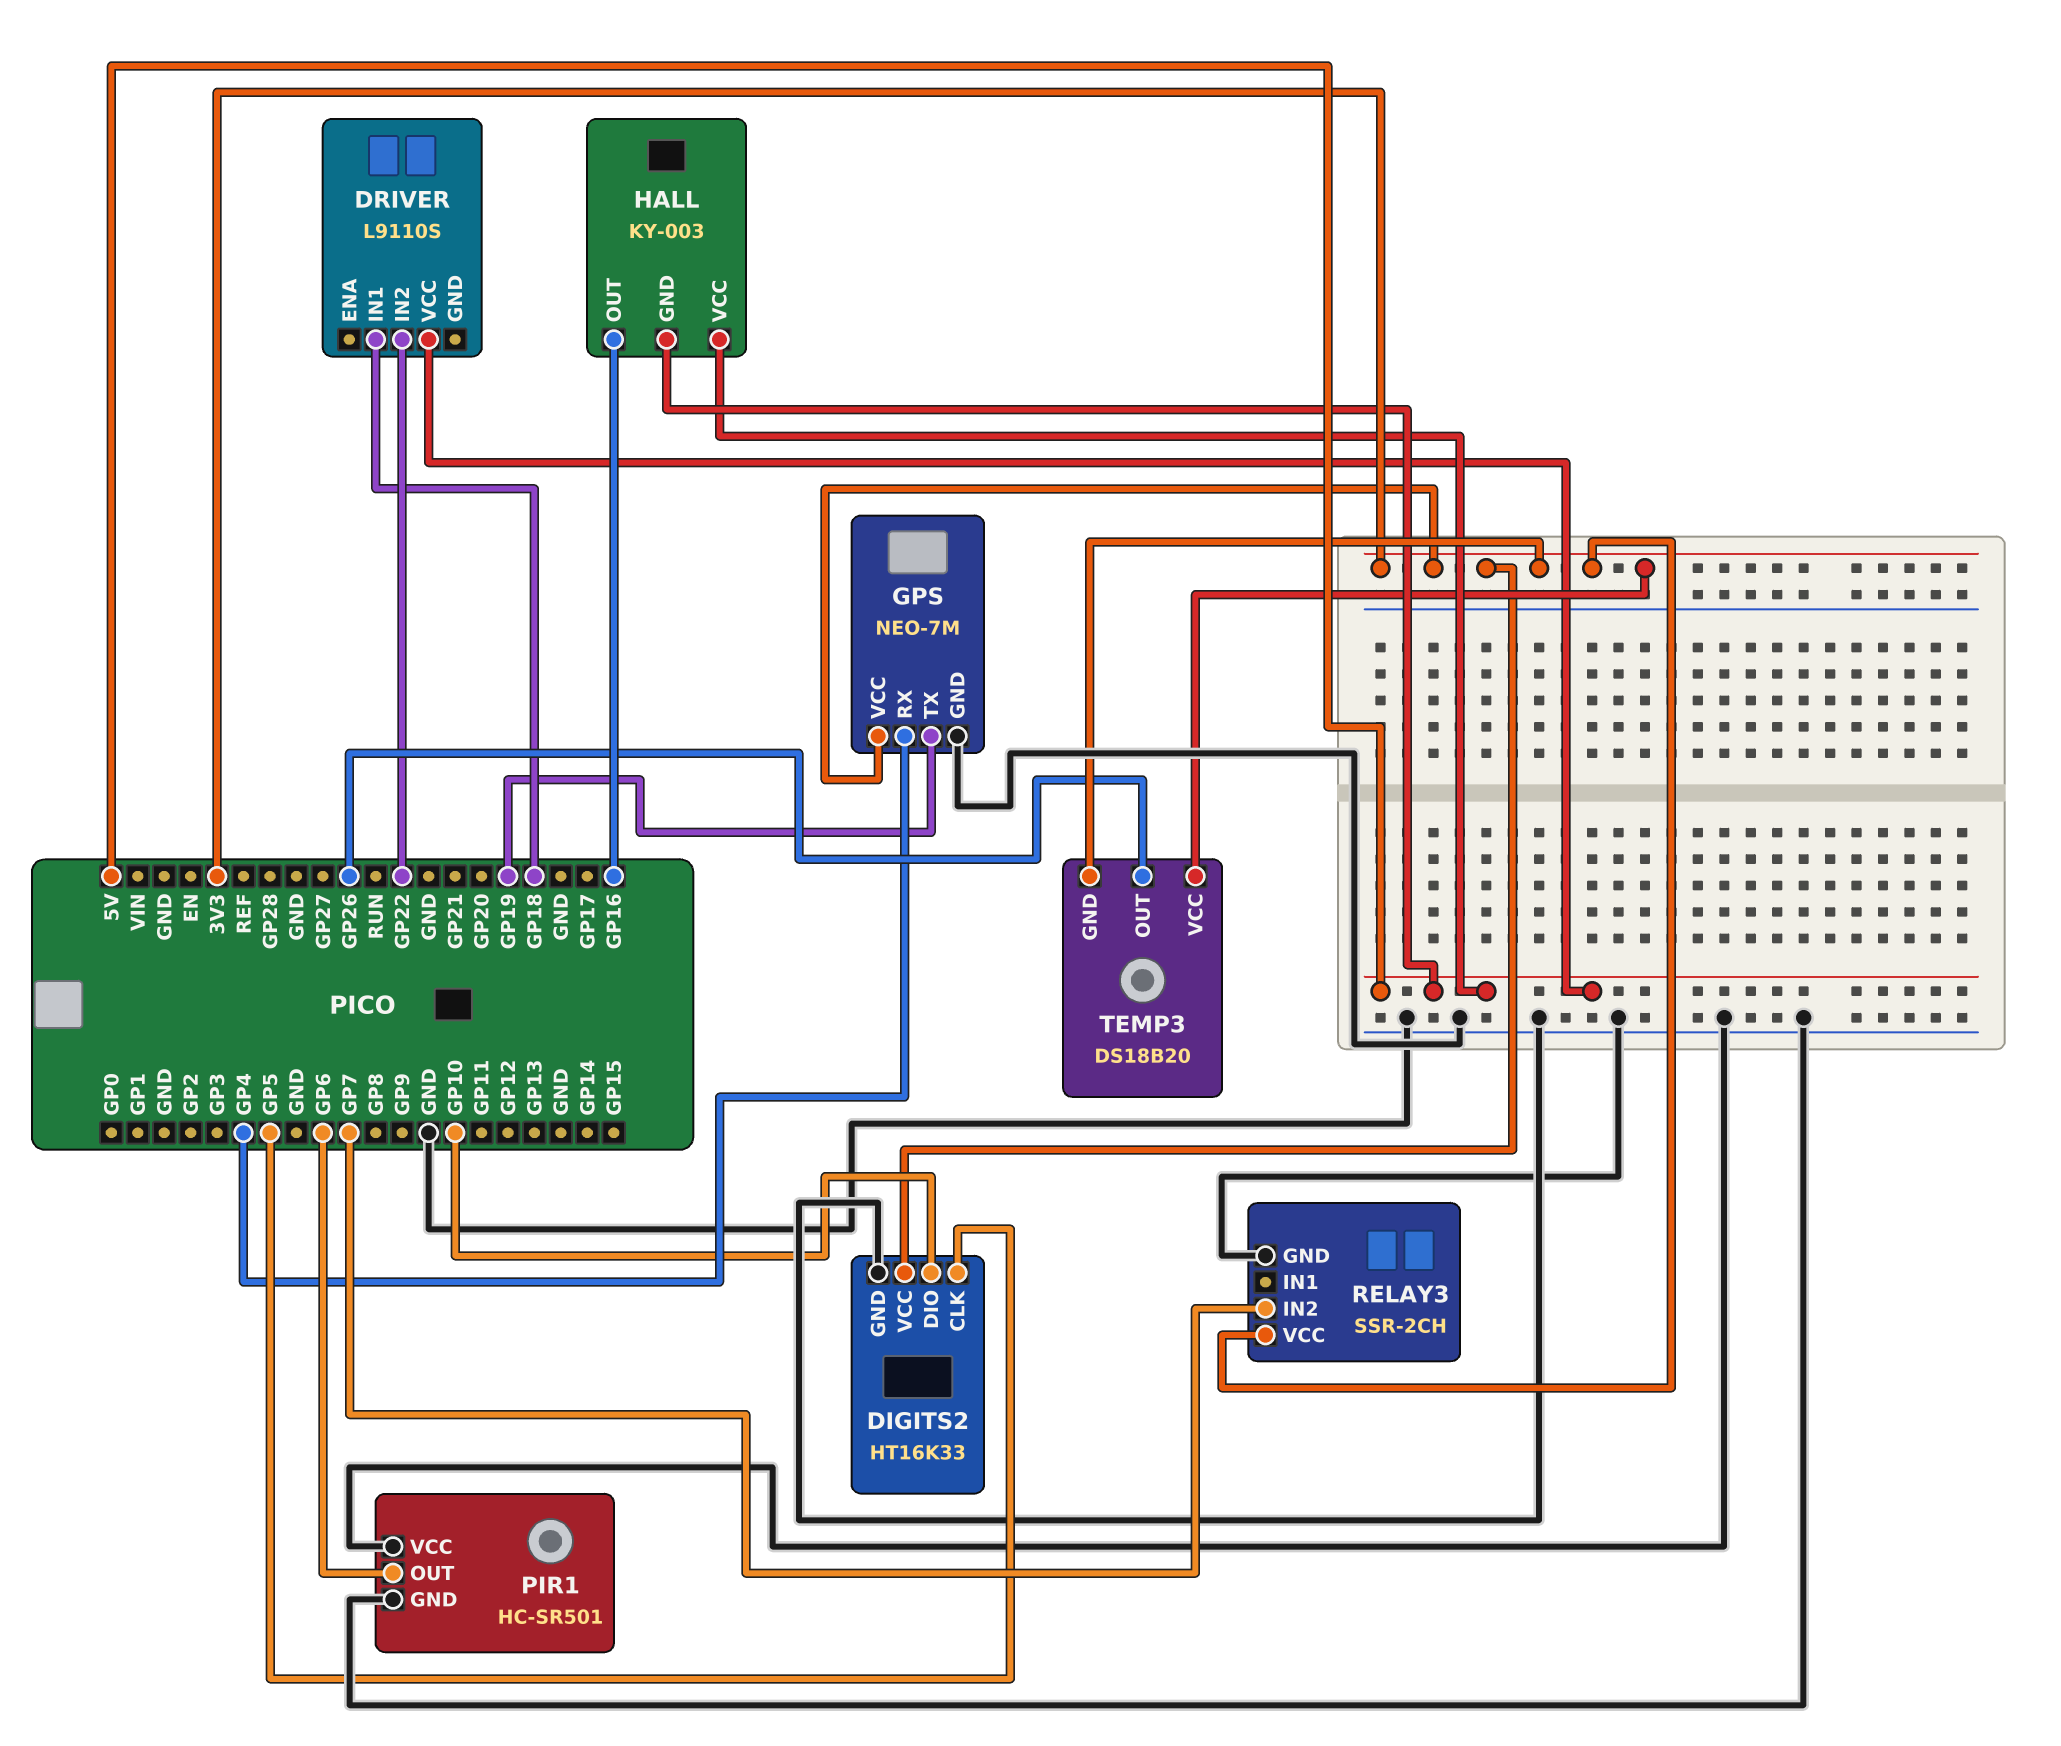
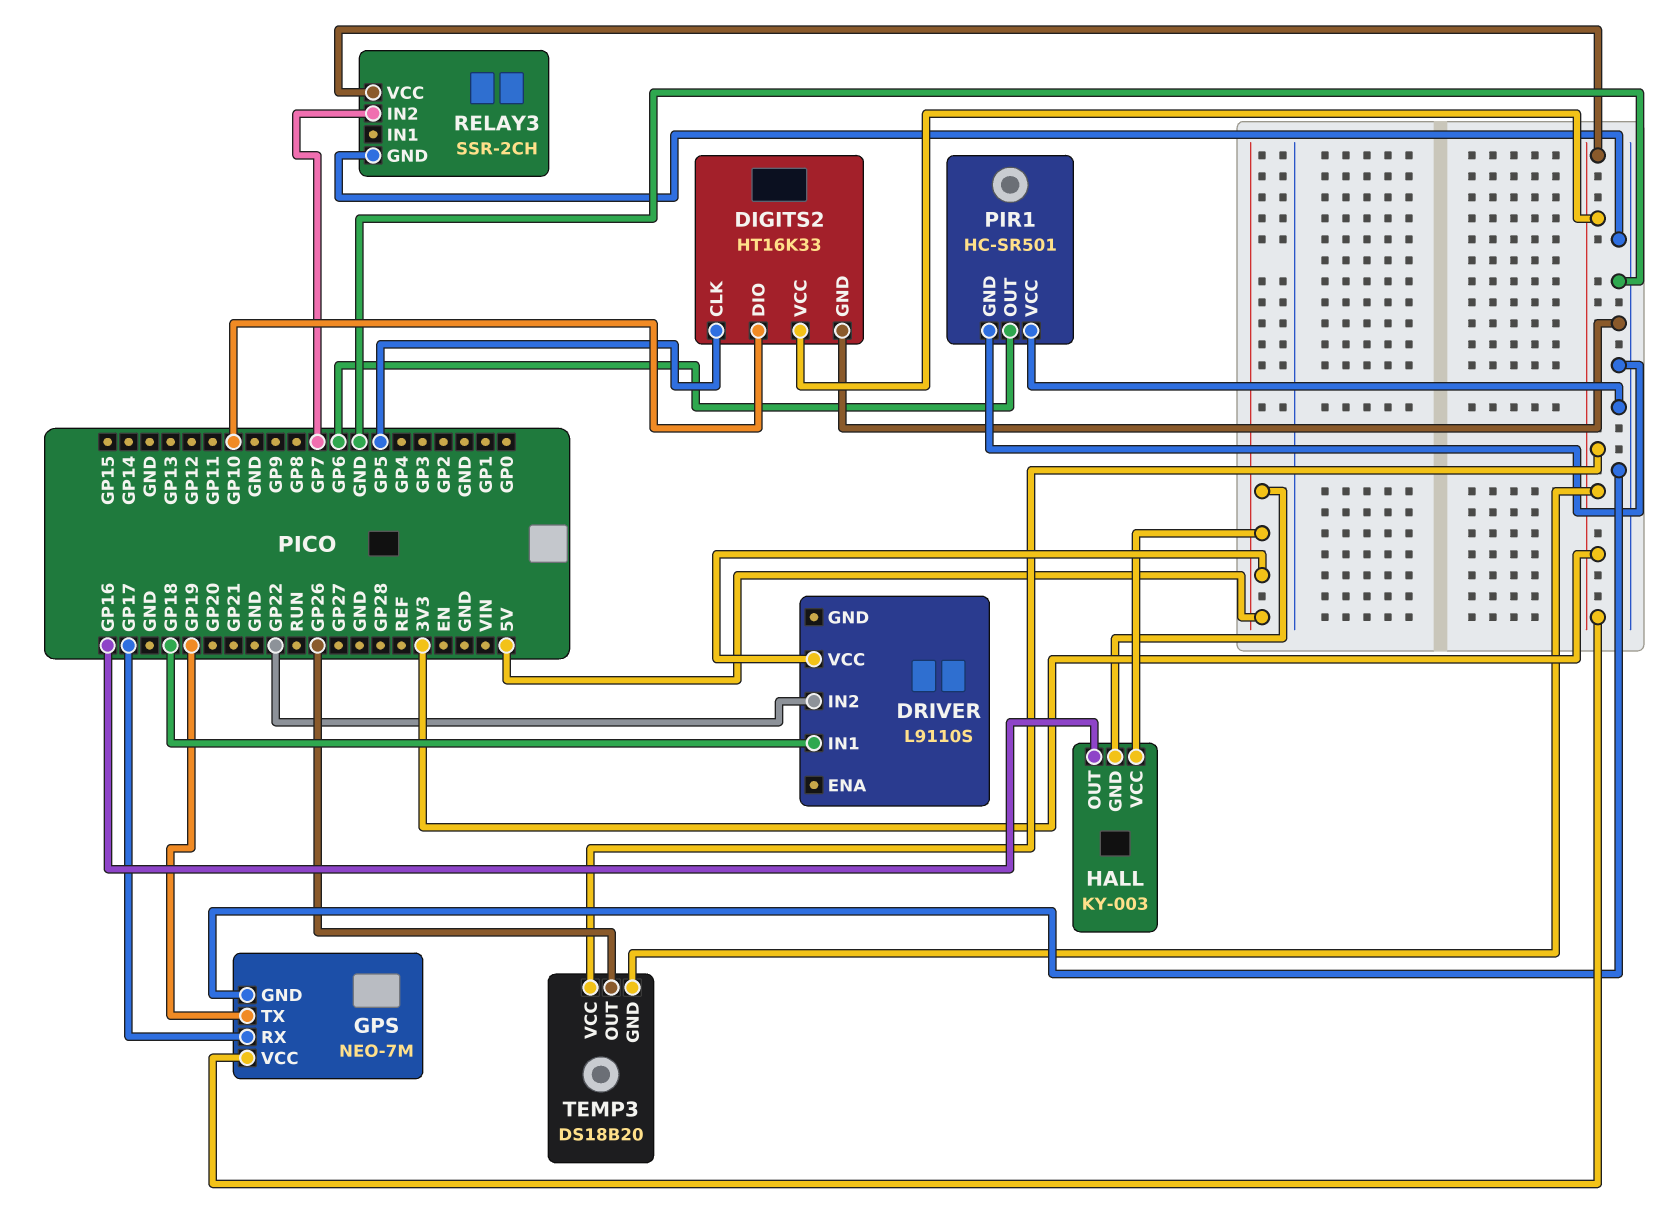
GPS pin RX: GP4 -> GP17

